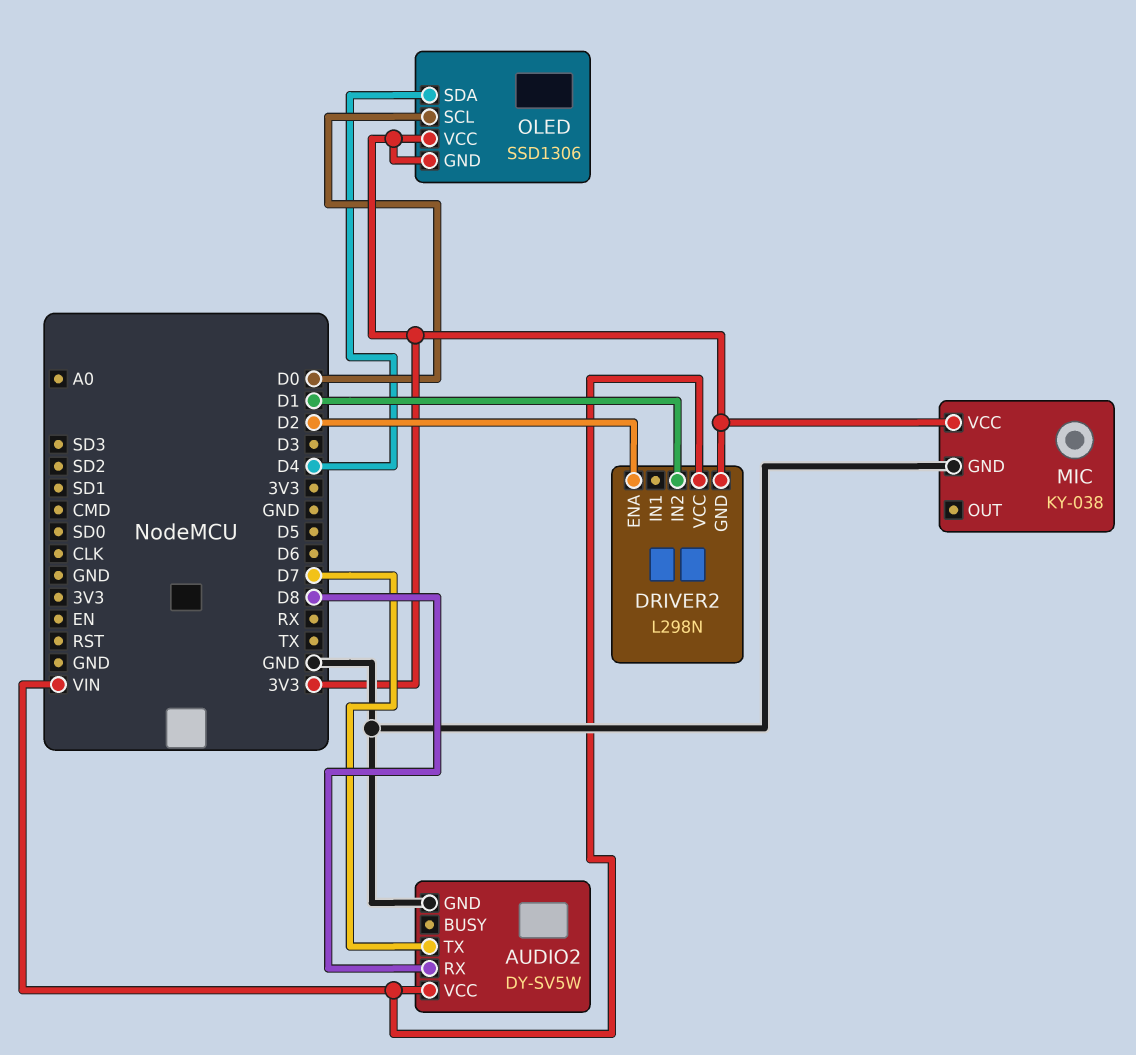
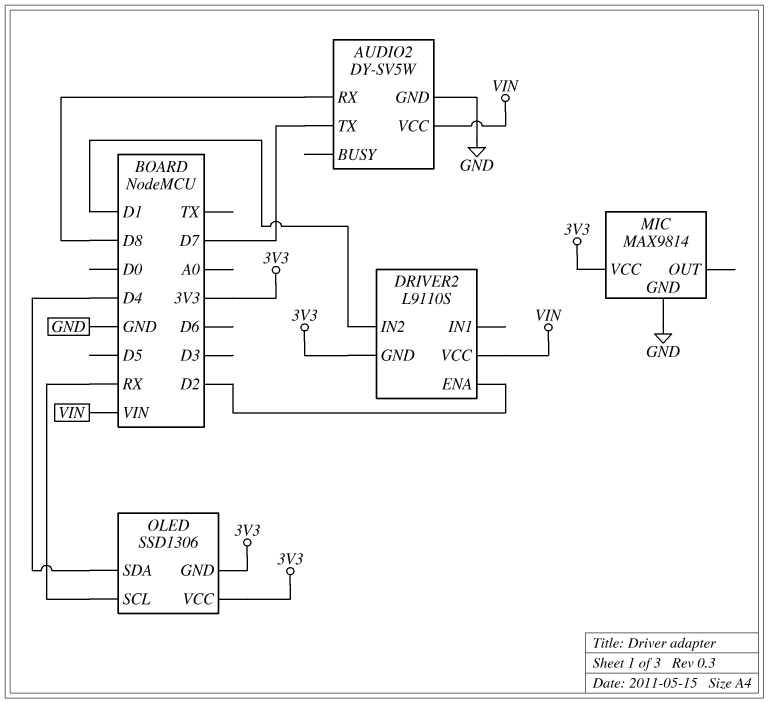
DRIVER2: L298N -> L9110S
MIC: KY-038 -> MAX9814
OLED pin SCL: D0 -> RX

